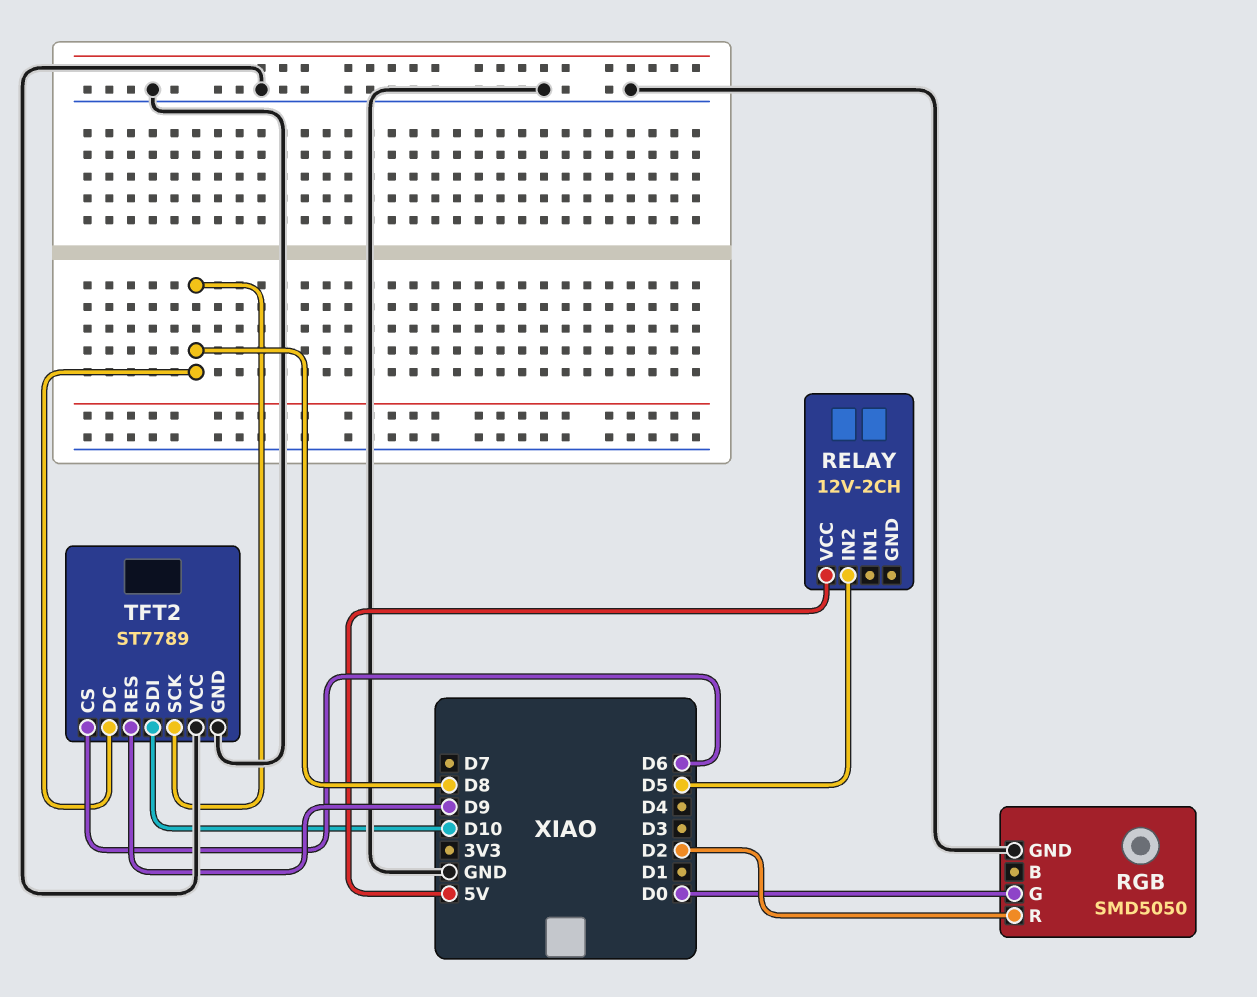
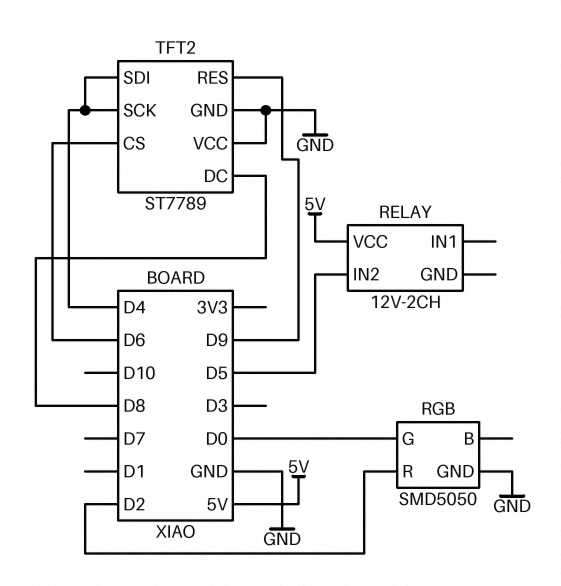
TFT2 pin SCK: D8 -> D4
TFT2 pin SDI: D10 -> D4

